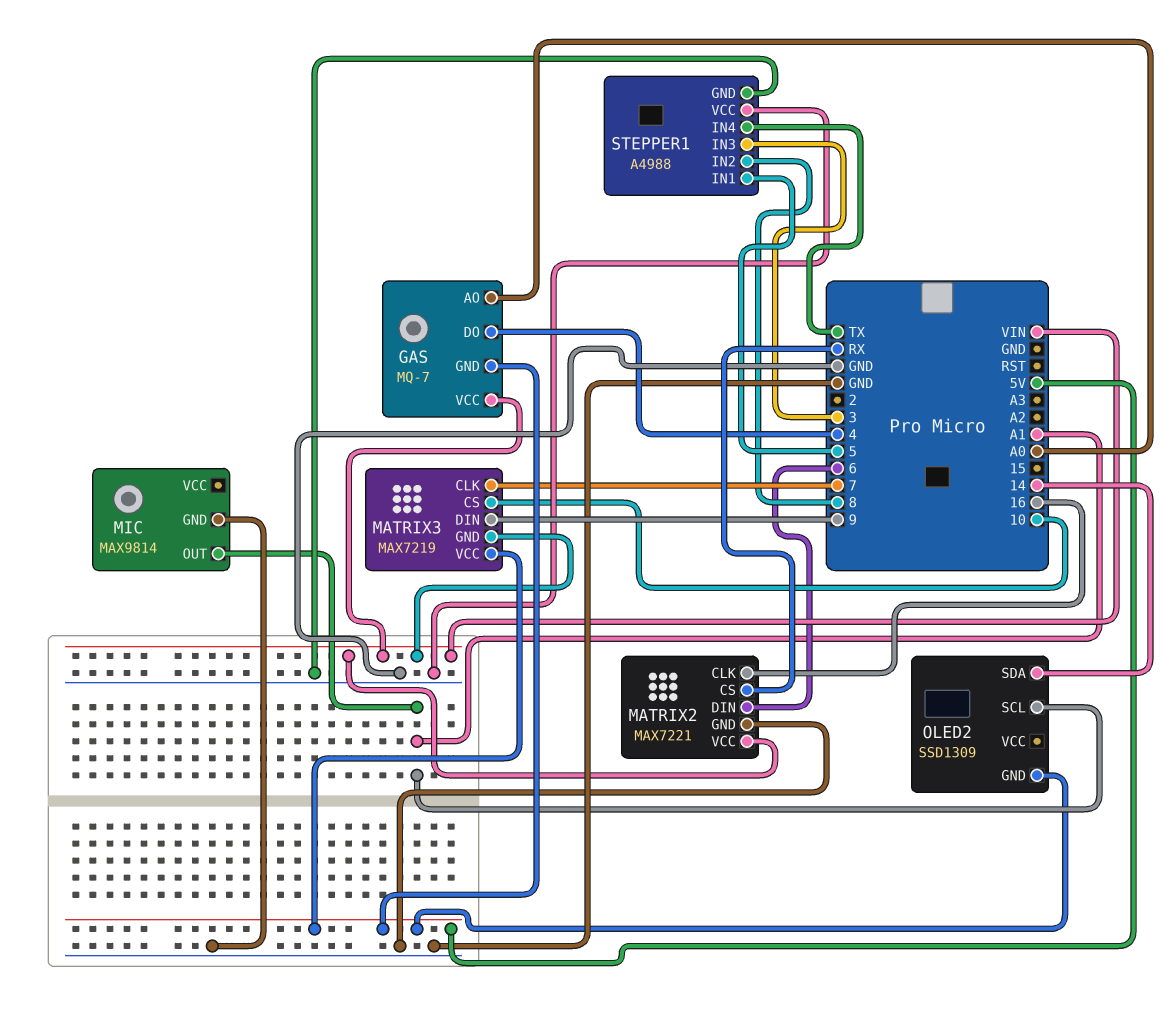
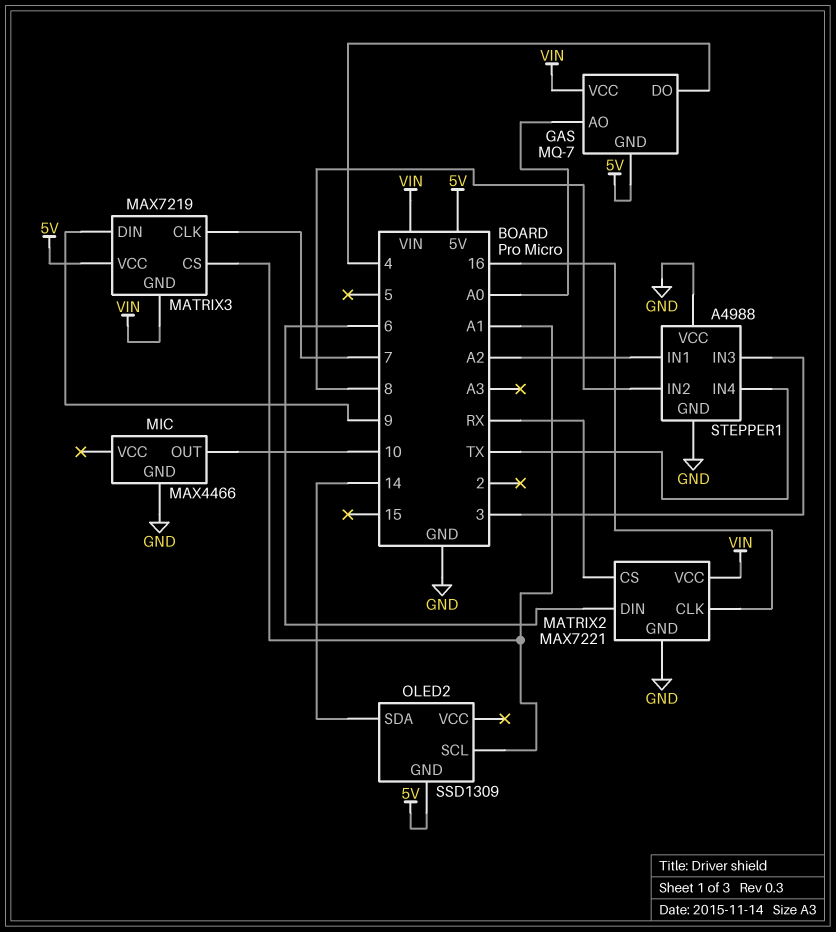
MATRIX3 pin CS: 10 -> A1
MIC: MAX9814 -> MAX4466
MIC pin OUT: A1 -> 10
STEPPER1 pin IN1: 5 -> A2

